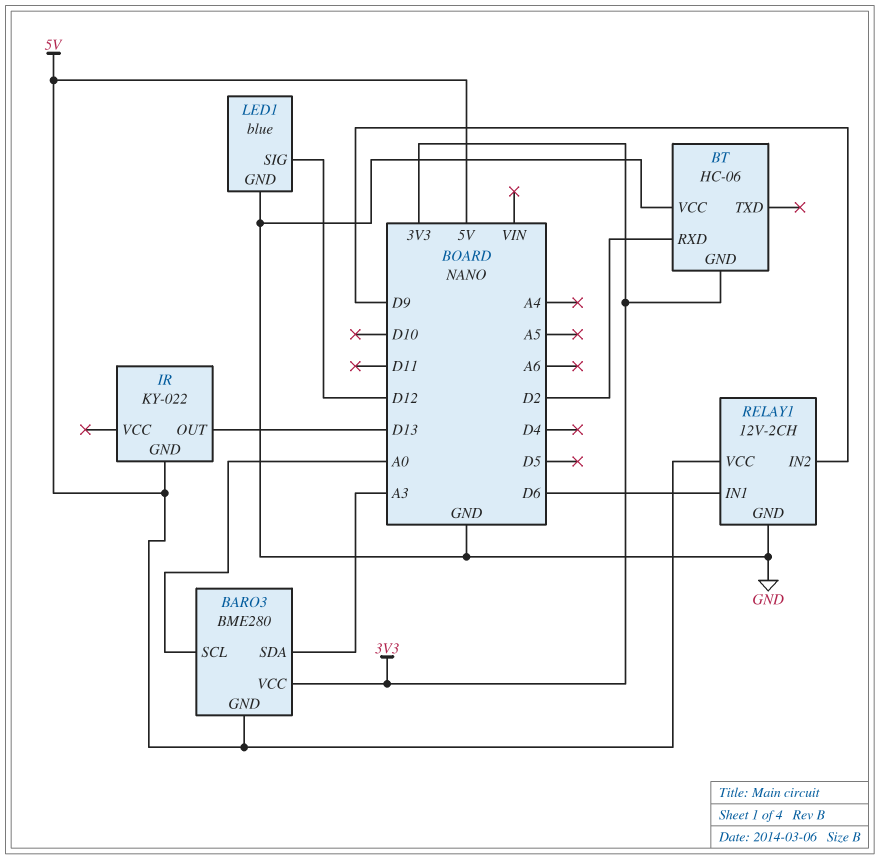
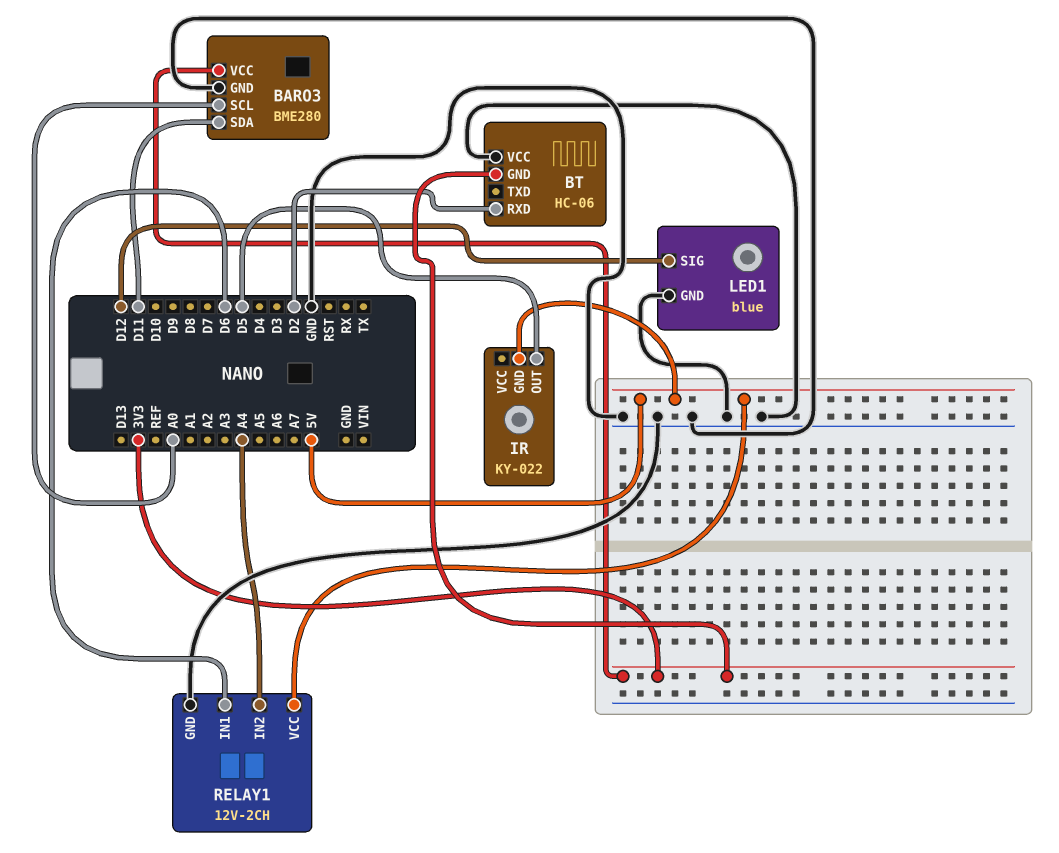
BARO3 pin GND: 5V -> GND
BARO3 pin SDA: A3 -> D11
IR pin OUT: D13 -> D5
RELAY1 pin IN2: D9 -> A4

